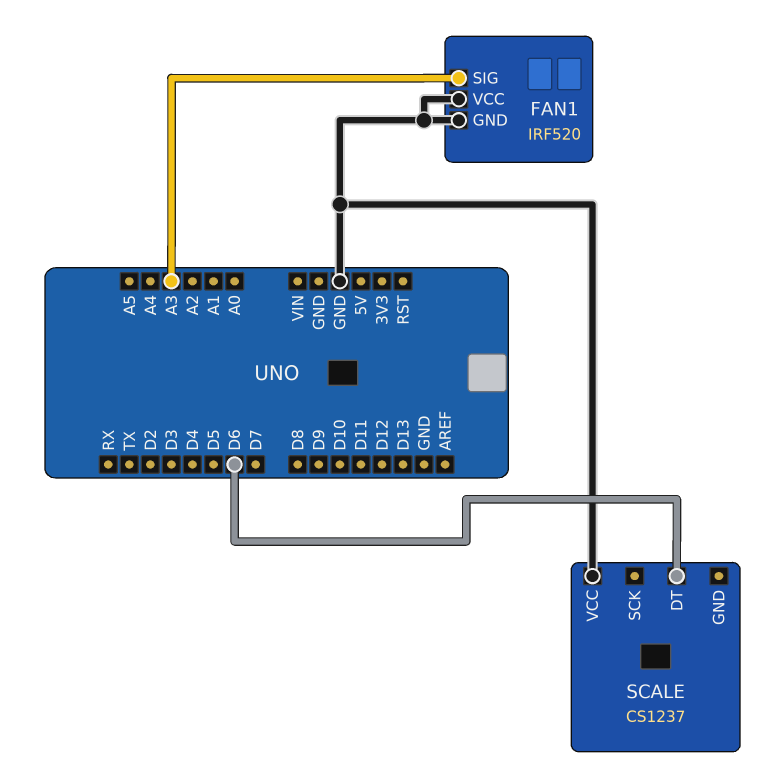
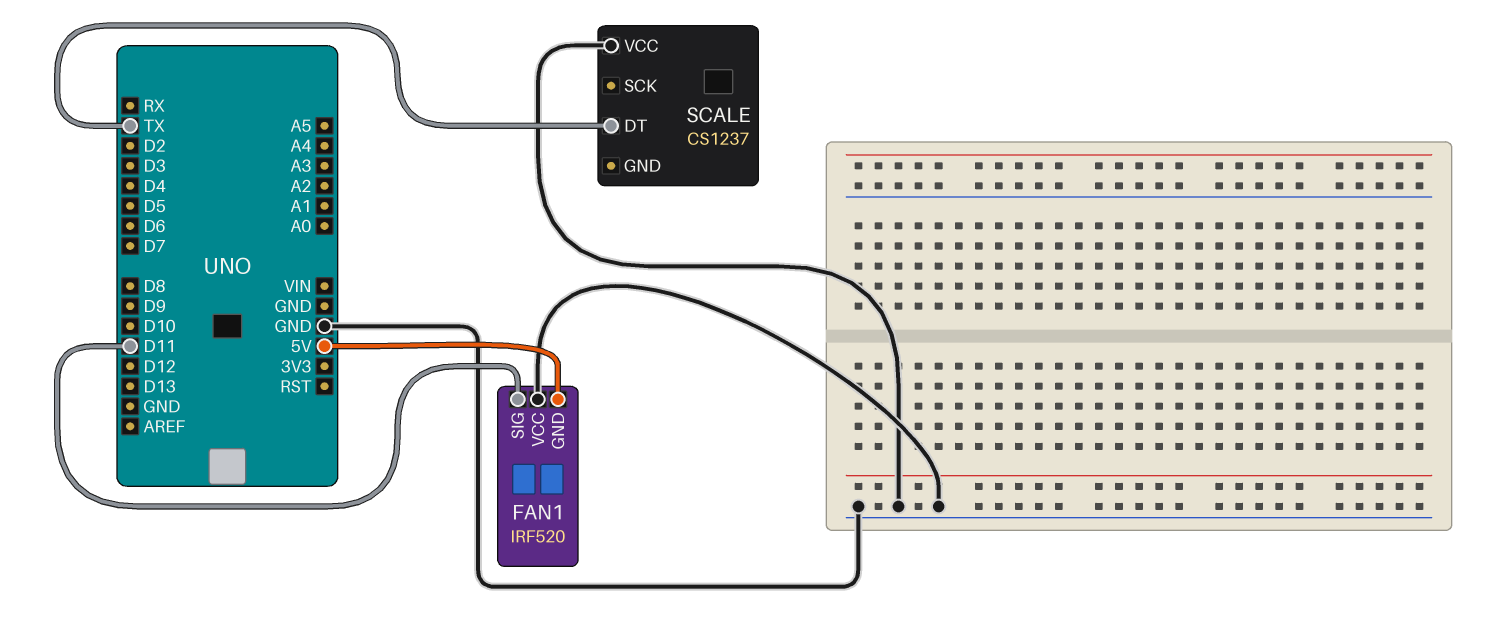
FAN1 pin GND: GND -> 5V
FAN1 pin SIG: A3 -> D11
SCALE pin DT: D6 -> TX

